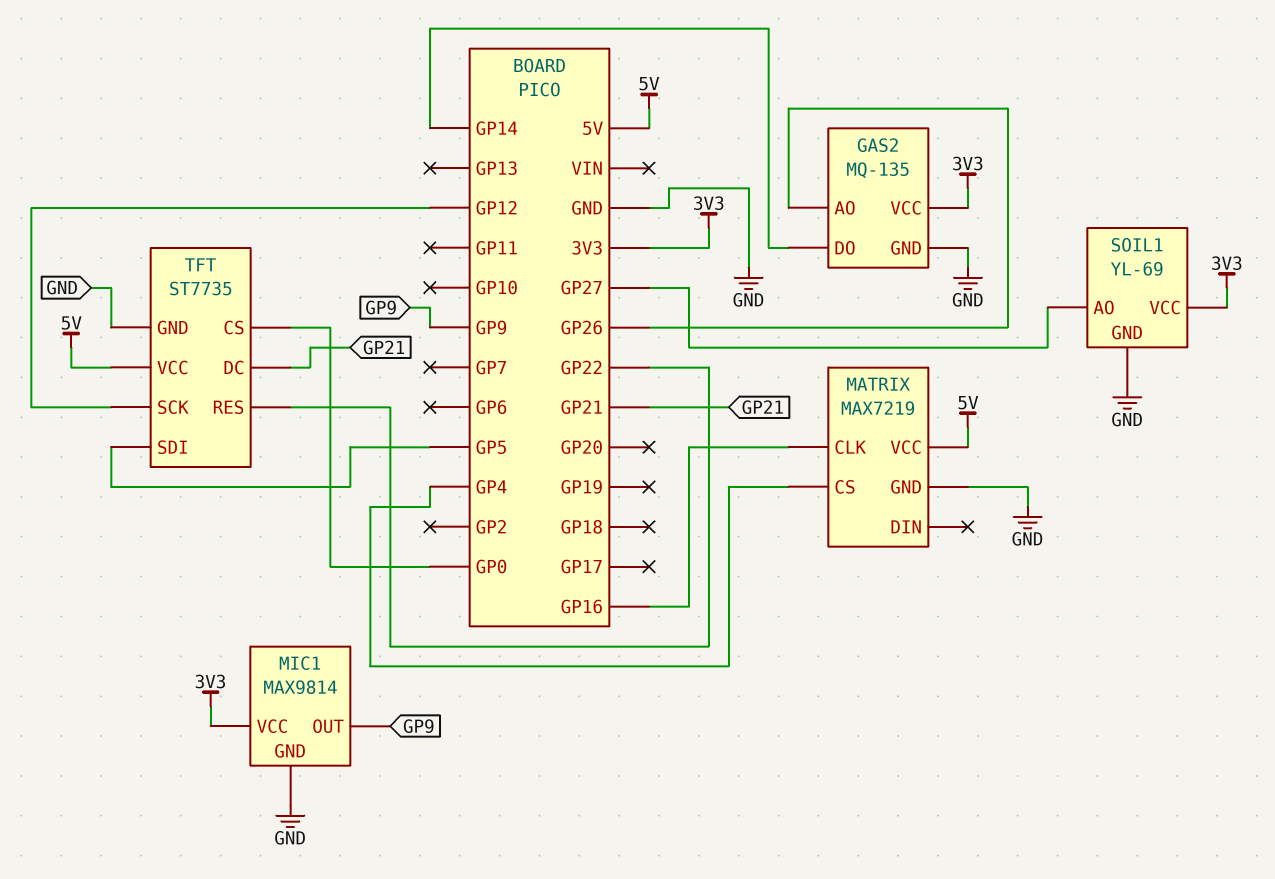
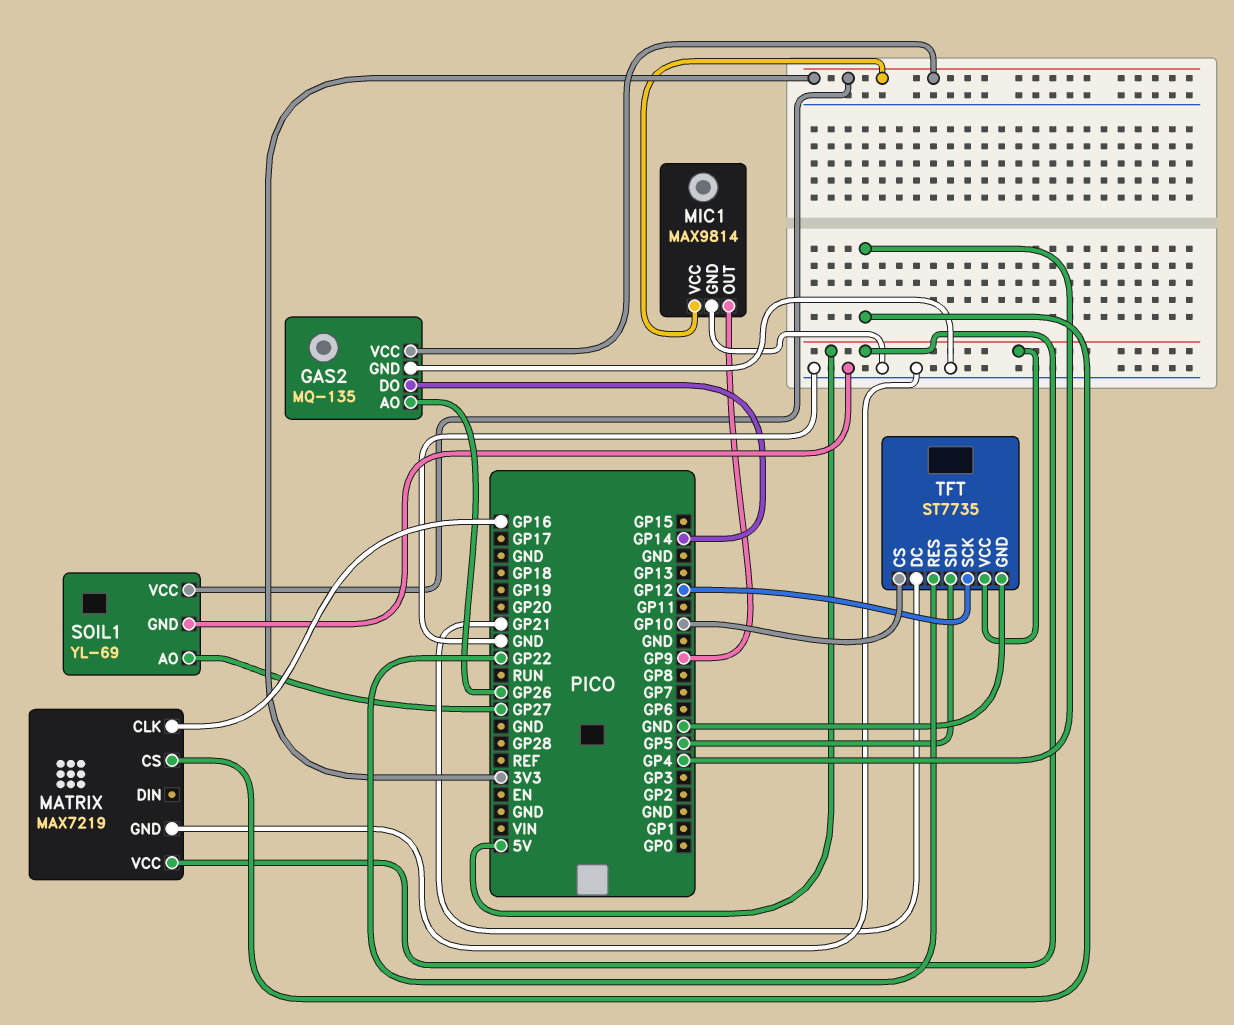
TFT pin CS: GP0 -> GP10

